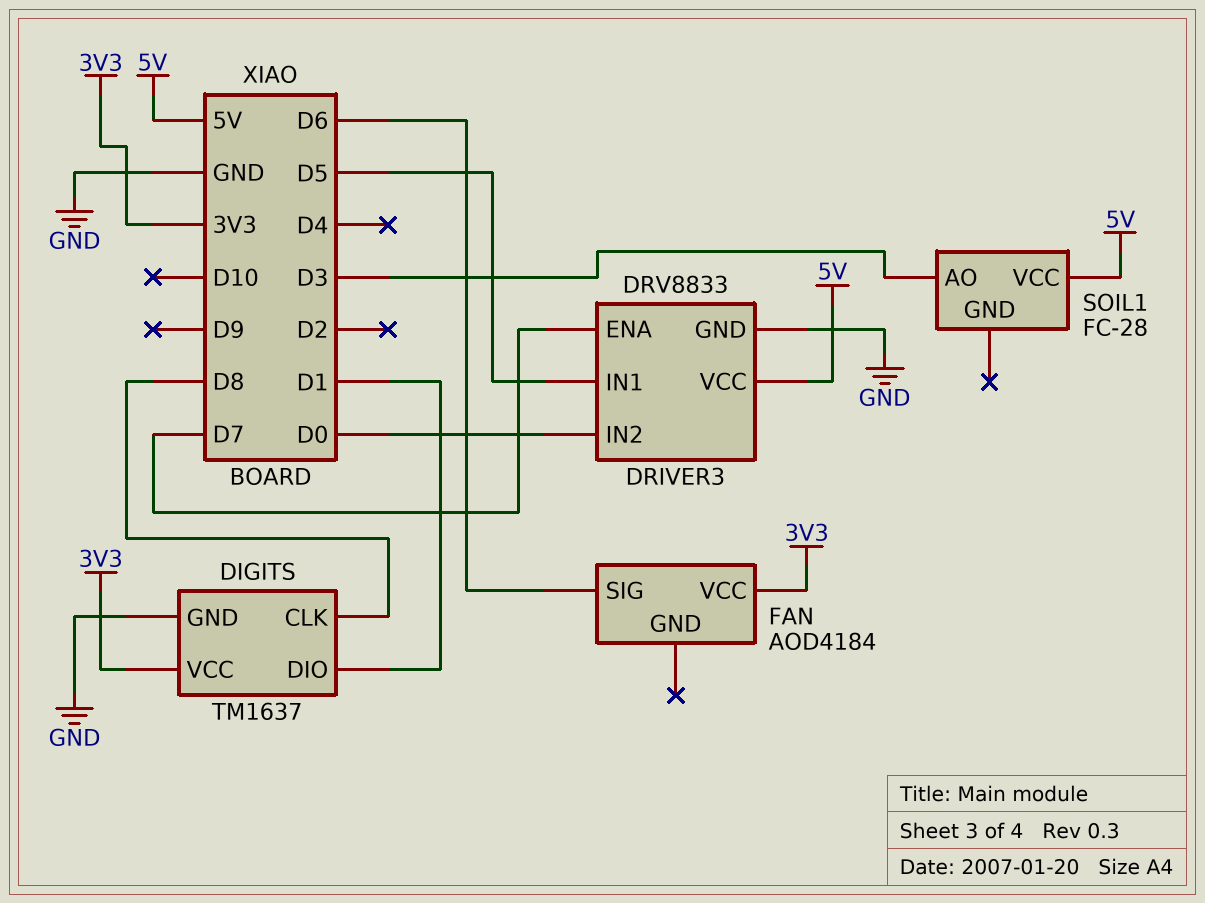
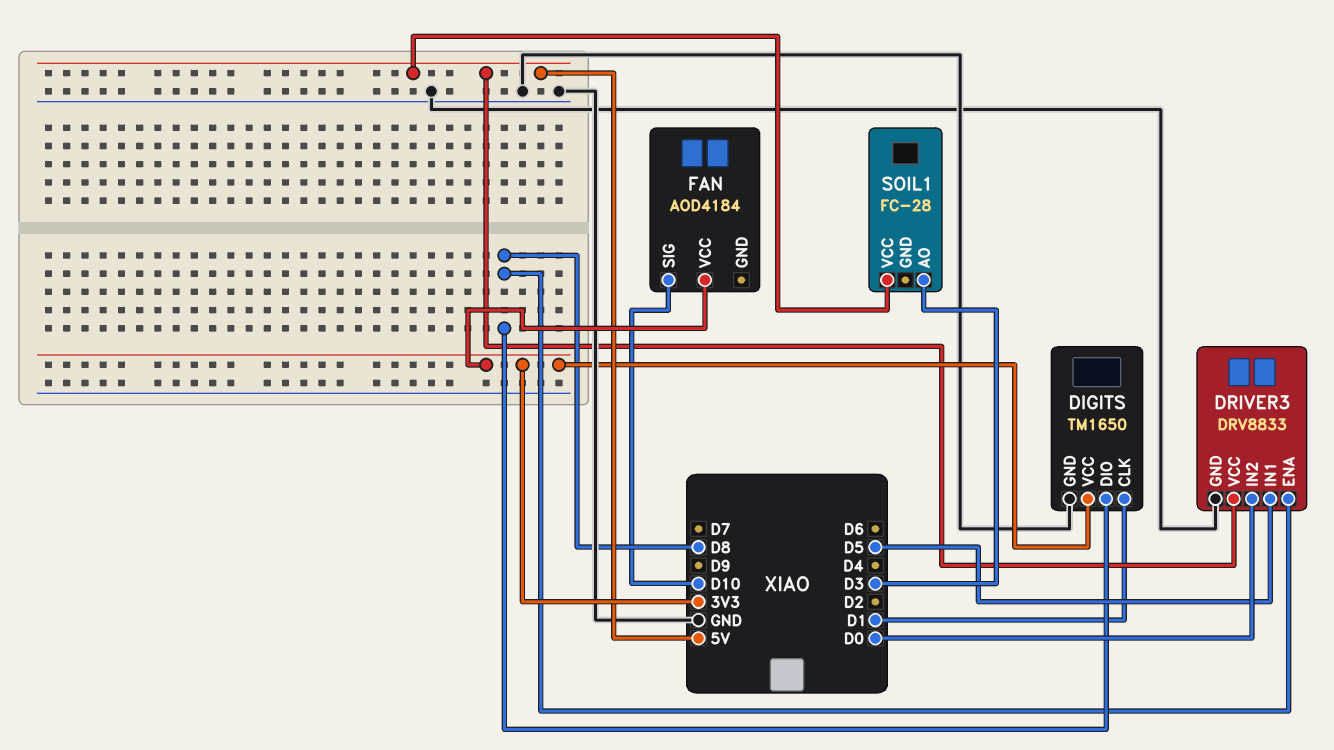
DIGITS: TM1637 -> TM1650
DIGITS pin CLK: D8 -> D1
DIGITS pin DIO: D1 -> D8
DRIVER3 pin ENA: D7 -> D8
FAN pin SIG: D6 -> D10

